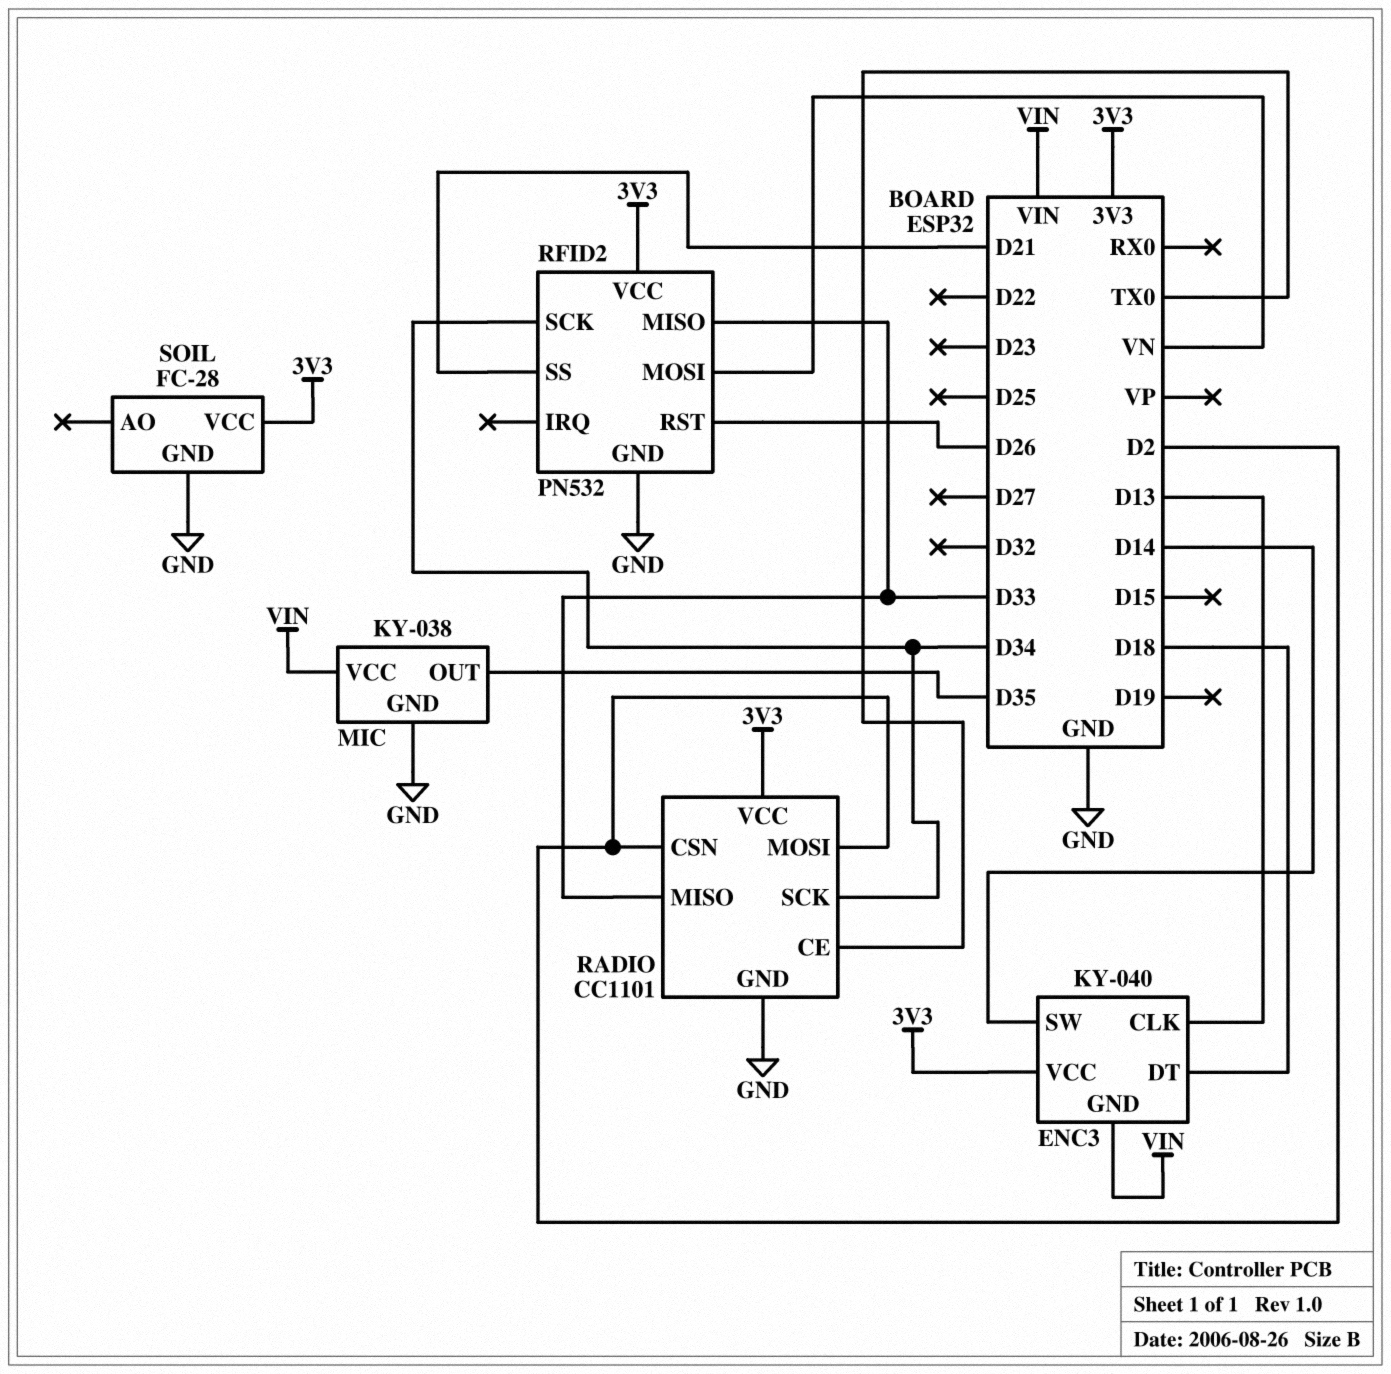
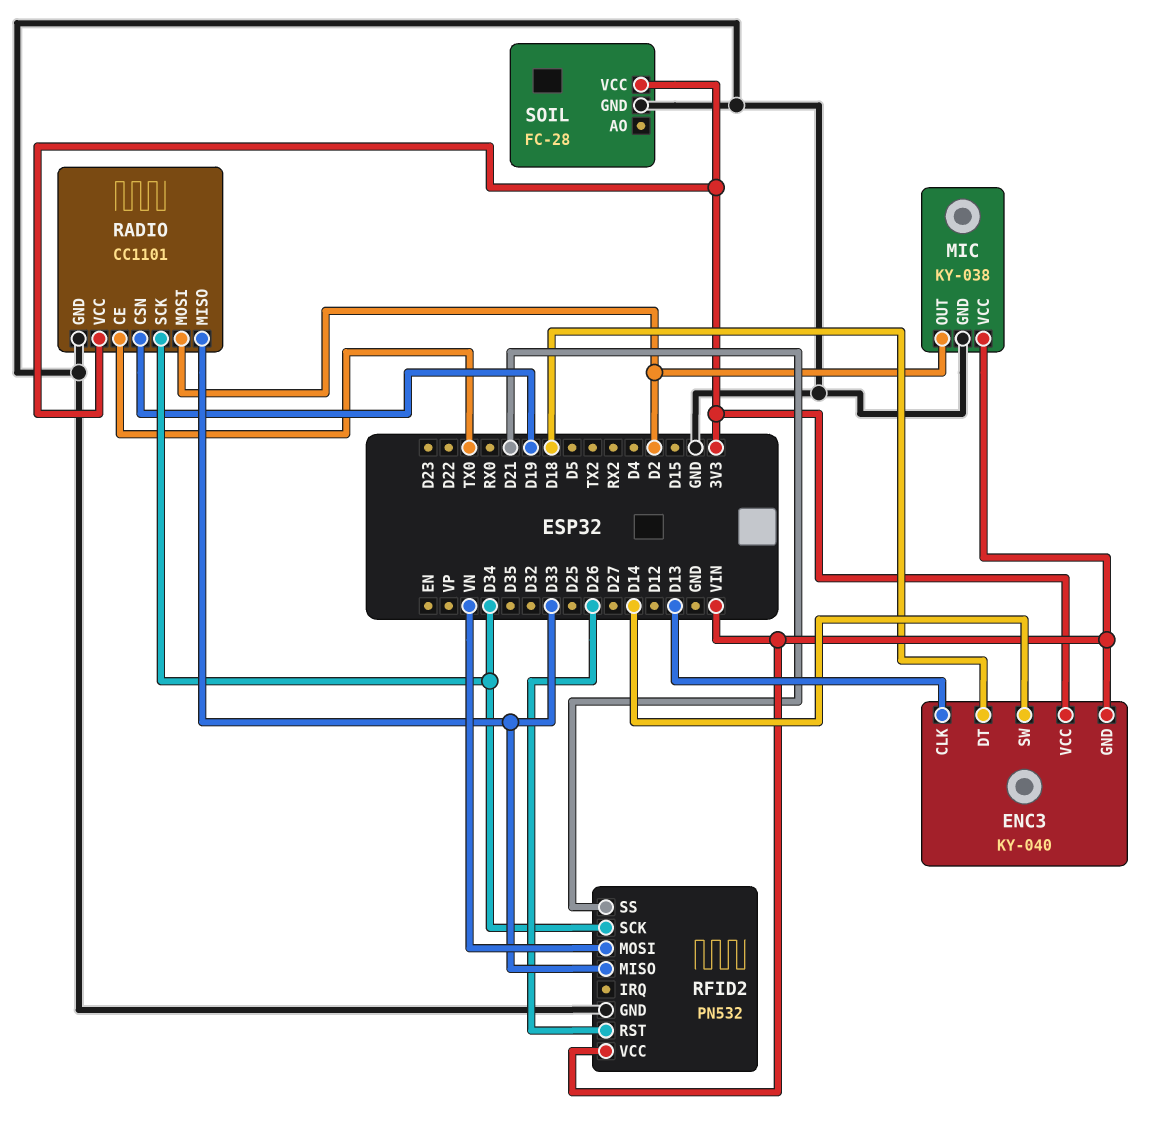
MIC pin OUT: D35 -> D2
RADIO pin CSN: D2 -> D19
RFID2 pin VCC: 3V3 -> VIN

